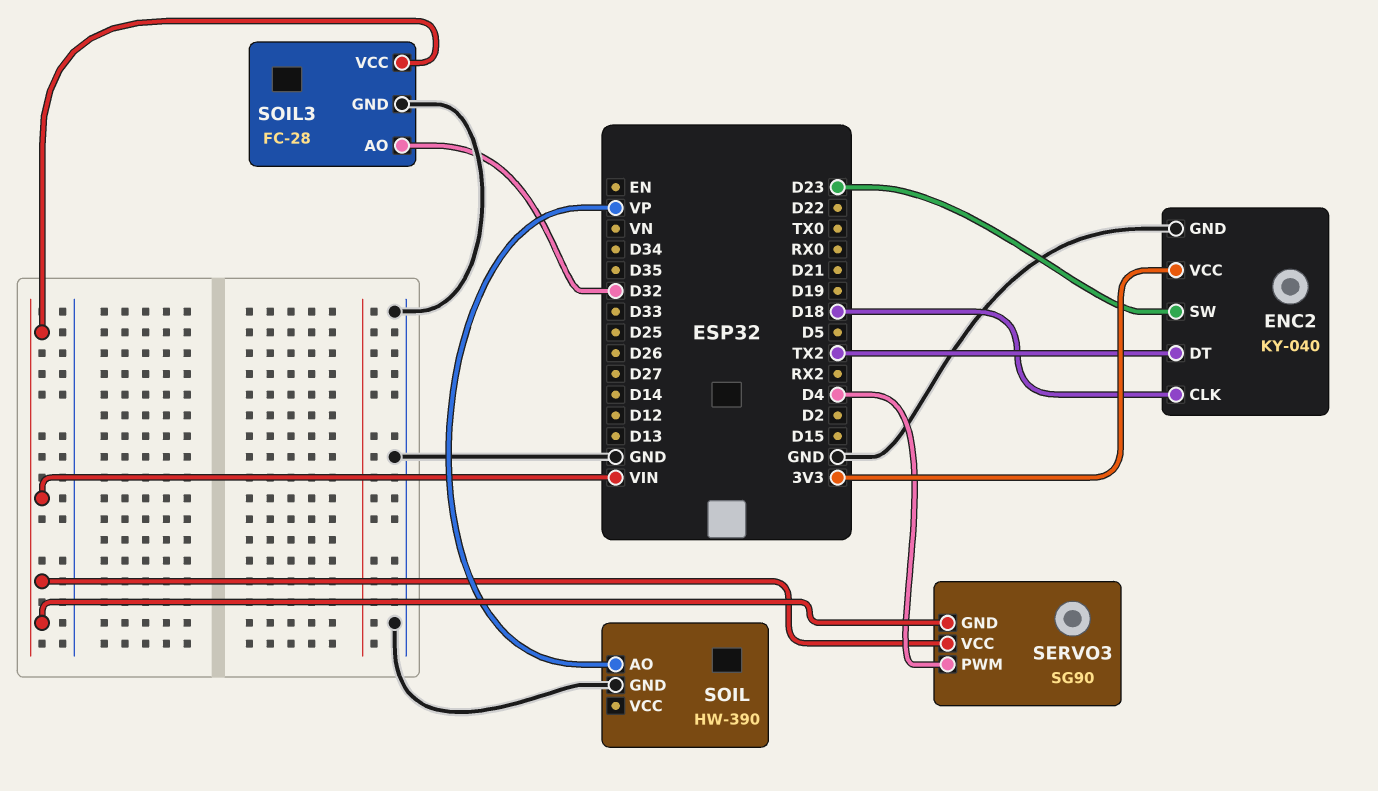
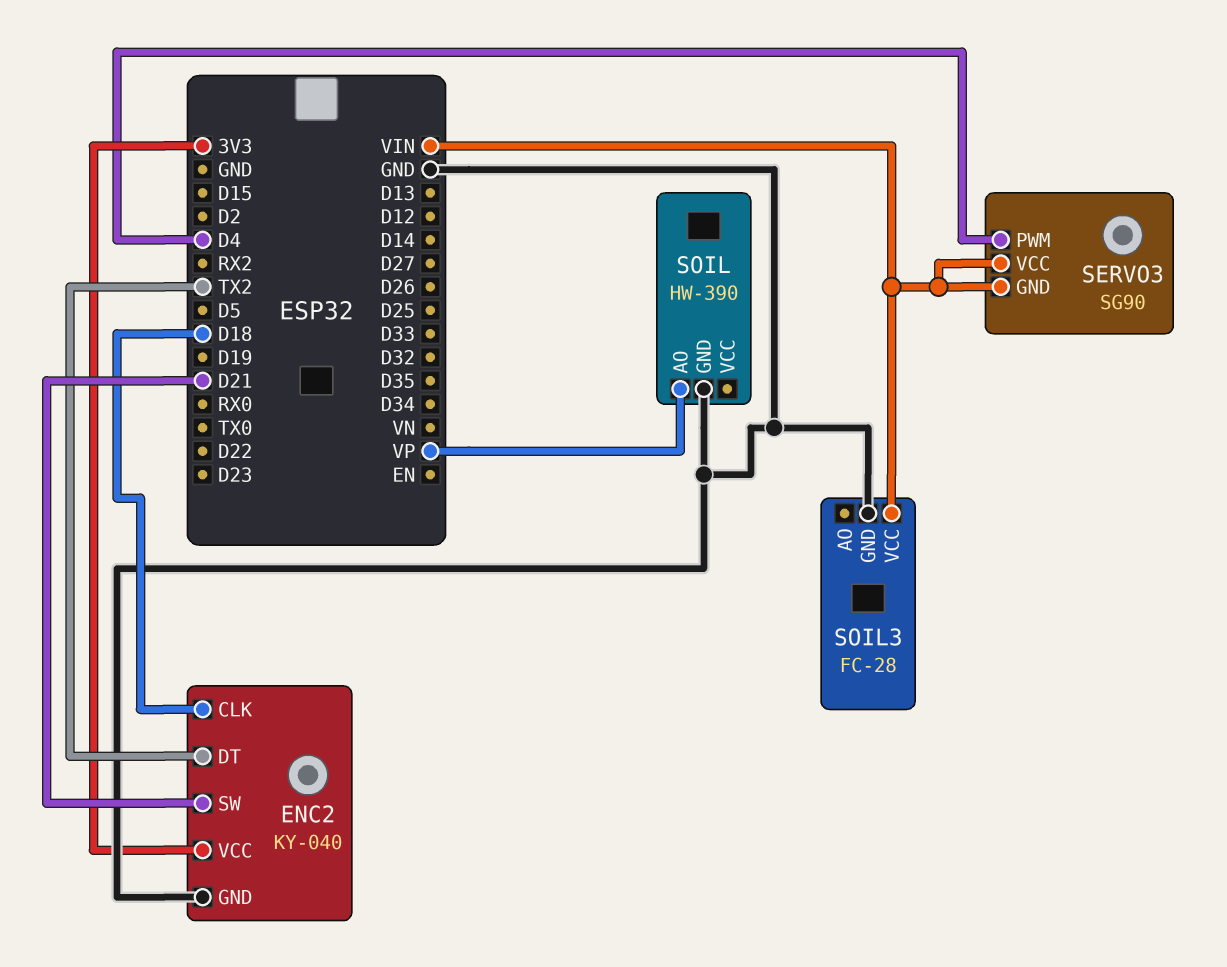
ENC2 pin SW: D23 -> D21
SOIL3 pin AO: D32 -> none

